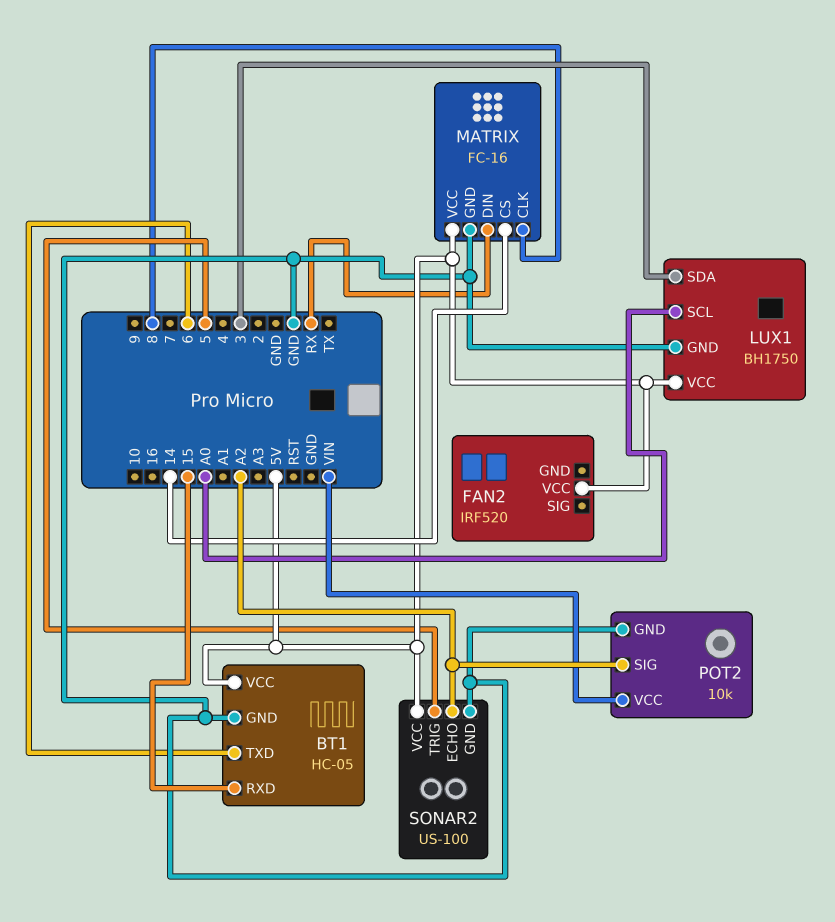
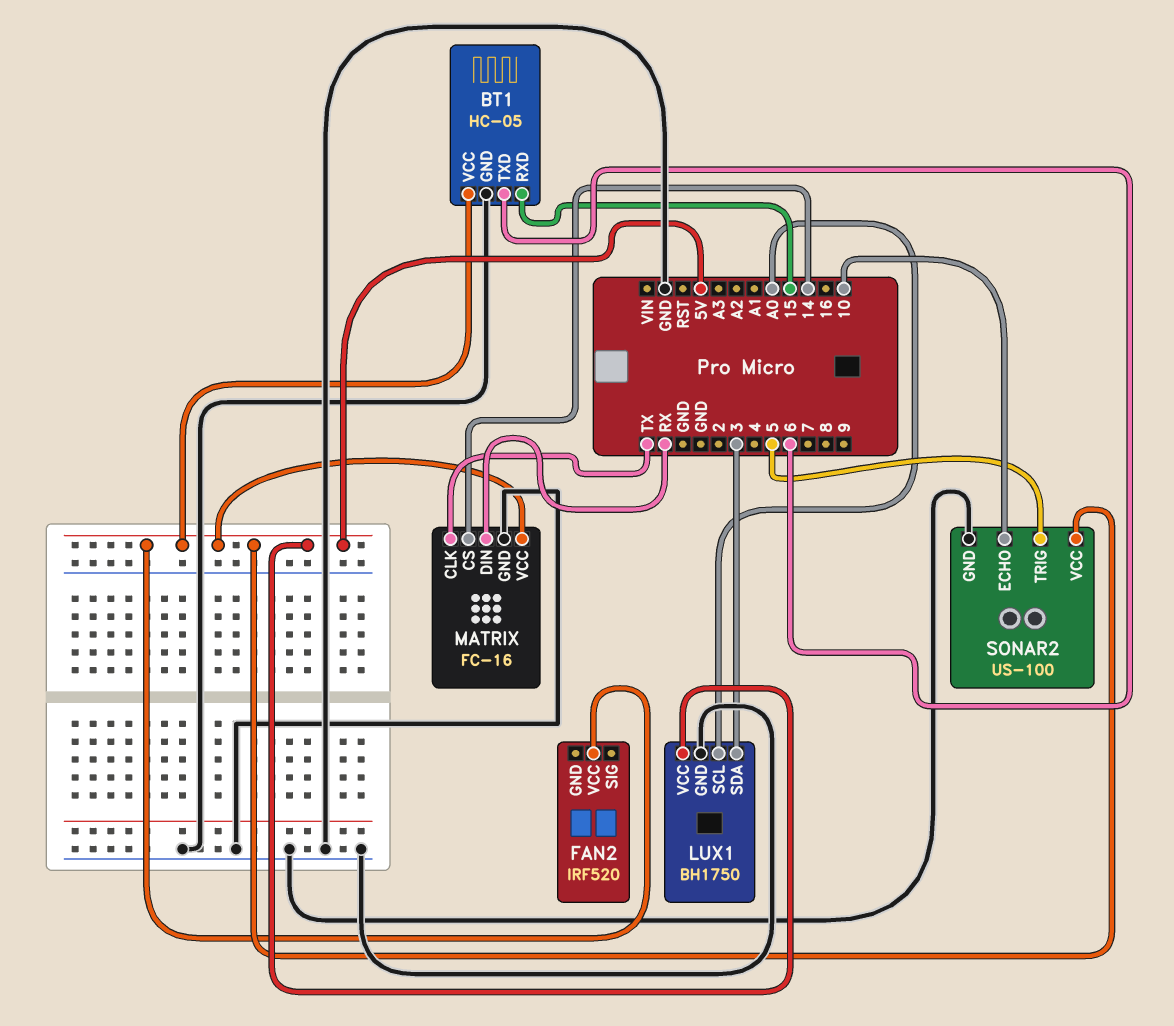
MATRIX pin CLK: 8 -> TX
POT2: 10k -> none
POT2 pin GND: GND -> none
POT2 pin SIG: A2 -> none
POT2 pin VCC: VIN -> none
SONAR2 pin ECHO: A2 -> 10

